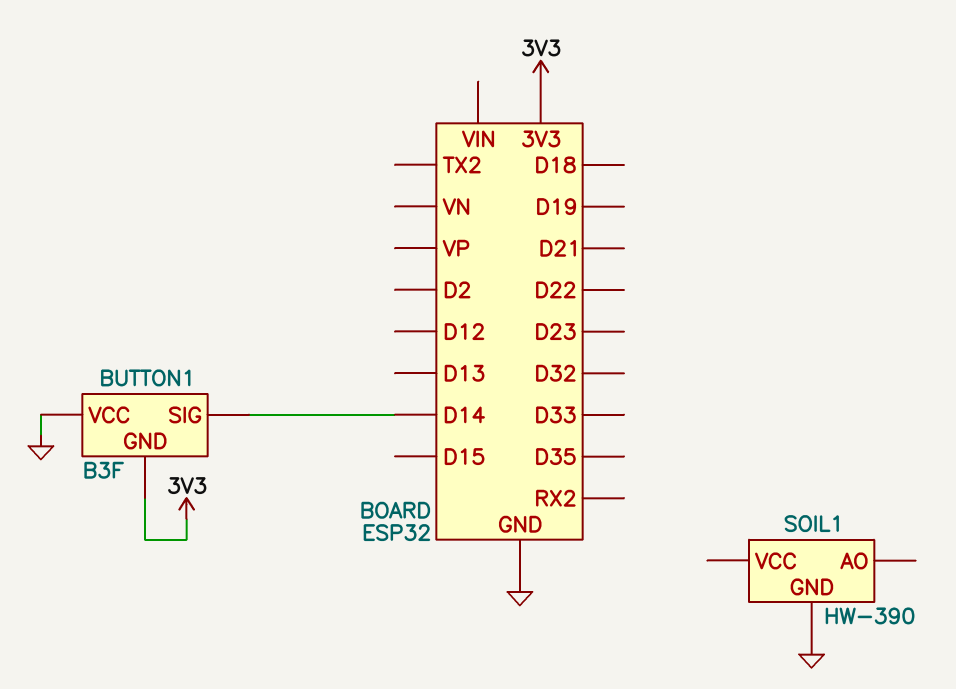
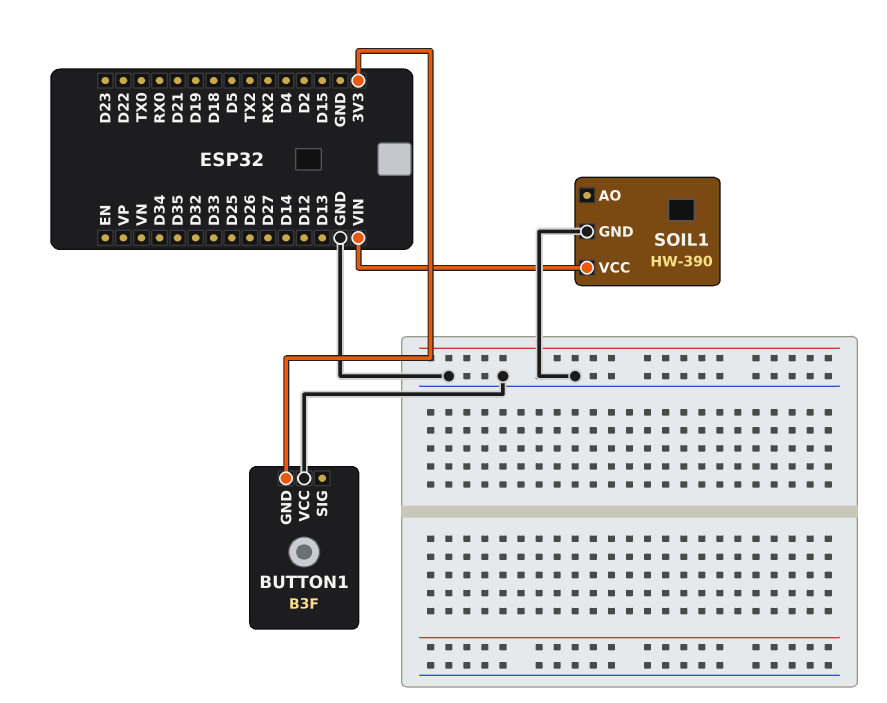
BUTTON1 pin SIG: D14 -> none
SOIL1 pin VCC: none -> VIN

